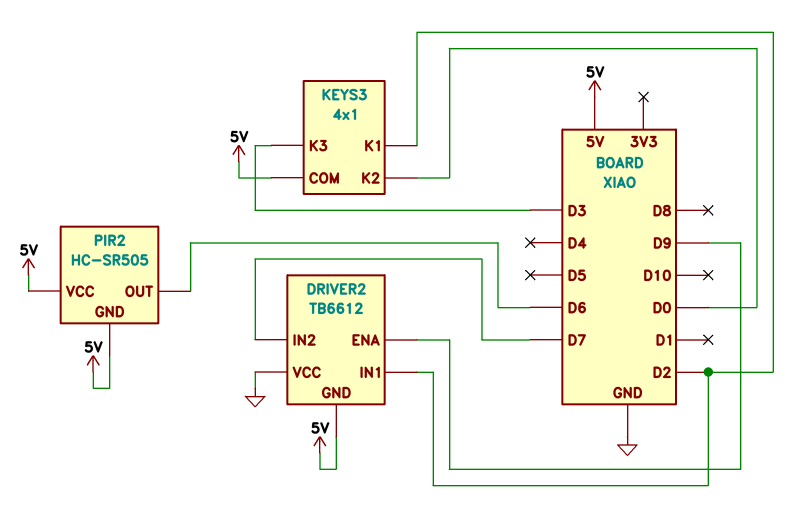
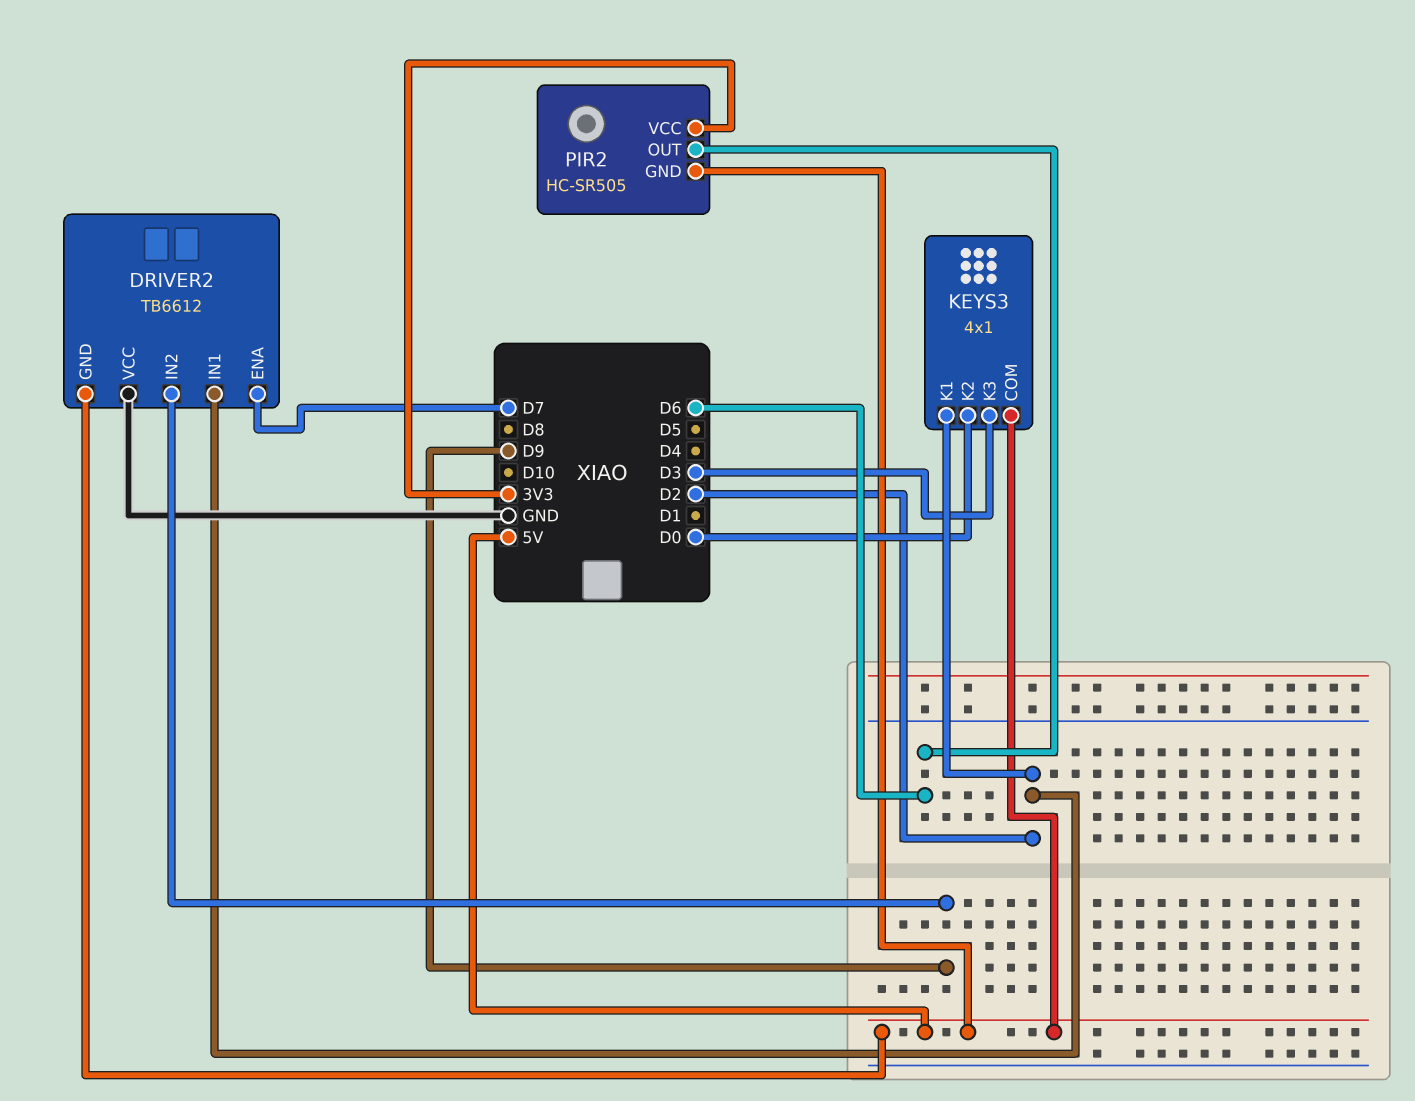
DRIVER2 pin ENA: D9 -> D7
DRIVER2 pin IN2: D7 -> D9
PIR2 pin VCC: 5V -> 3V3

